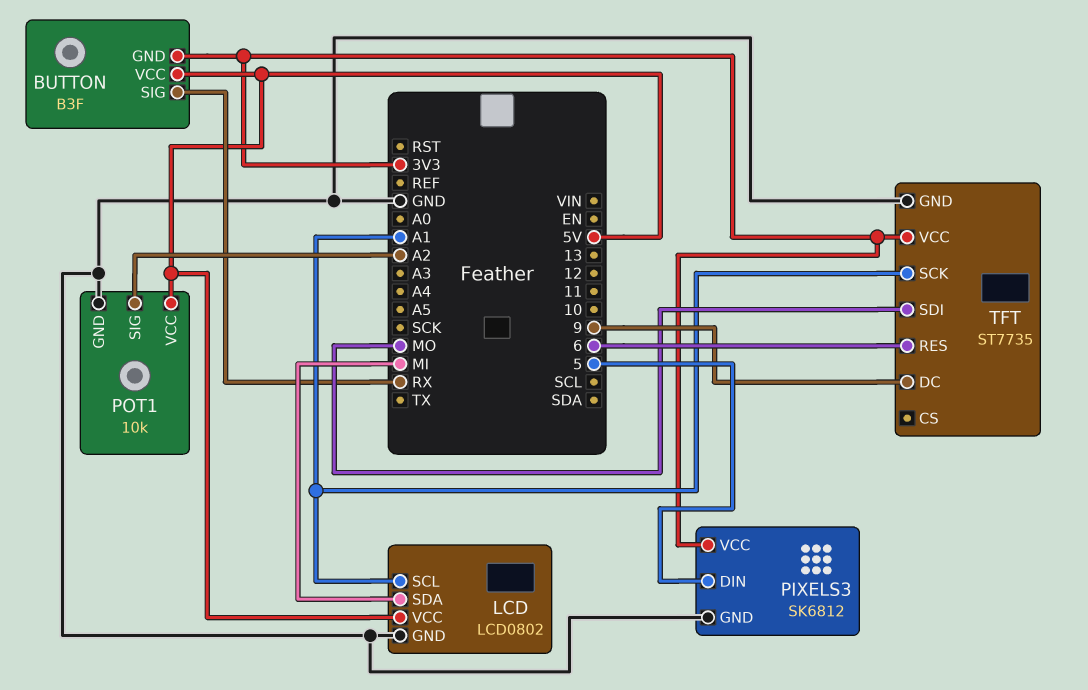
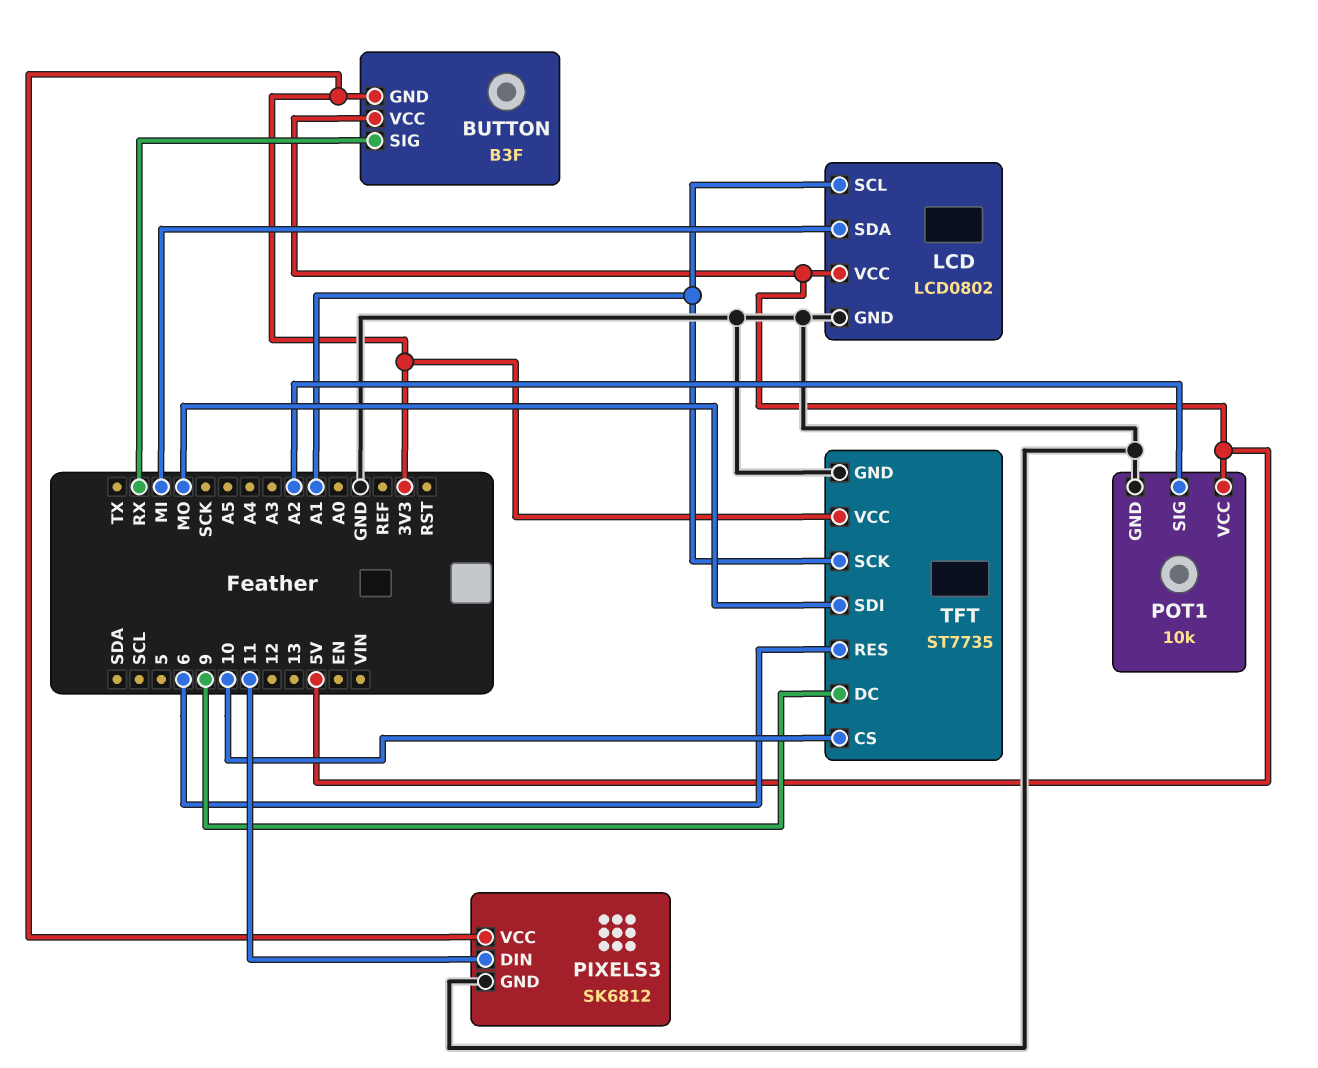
PIXELS3 pin DIN: 5 -> 11
TFT pin CS: none -> 10

